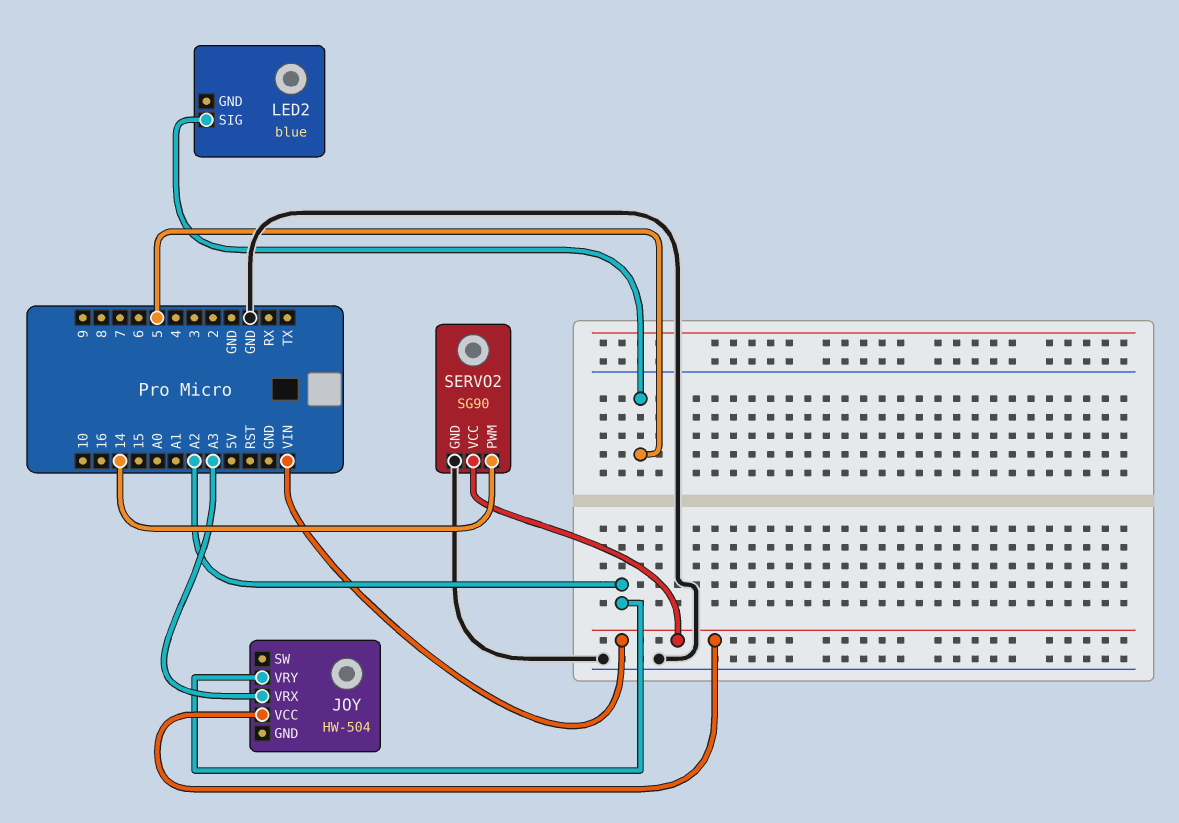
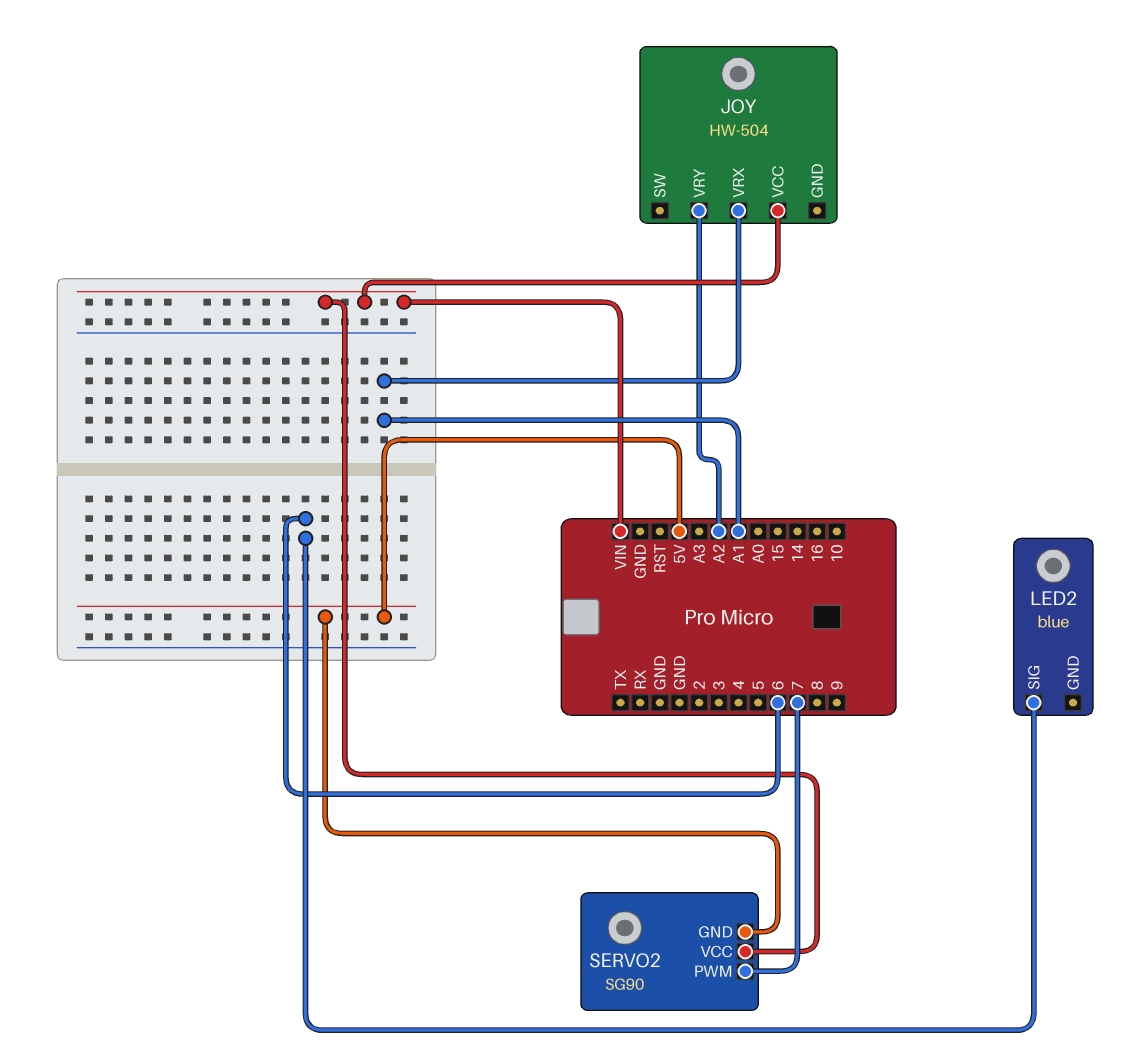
JOY pin VRX: A3 -> A1
LED2 pin SIG: 5 -> 6
SERVO2 pin GND: GND -> 5V
SERVO2 pin PWM: 14 -> 7

